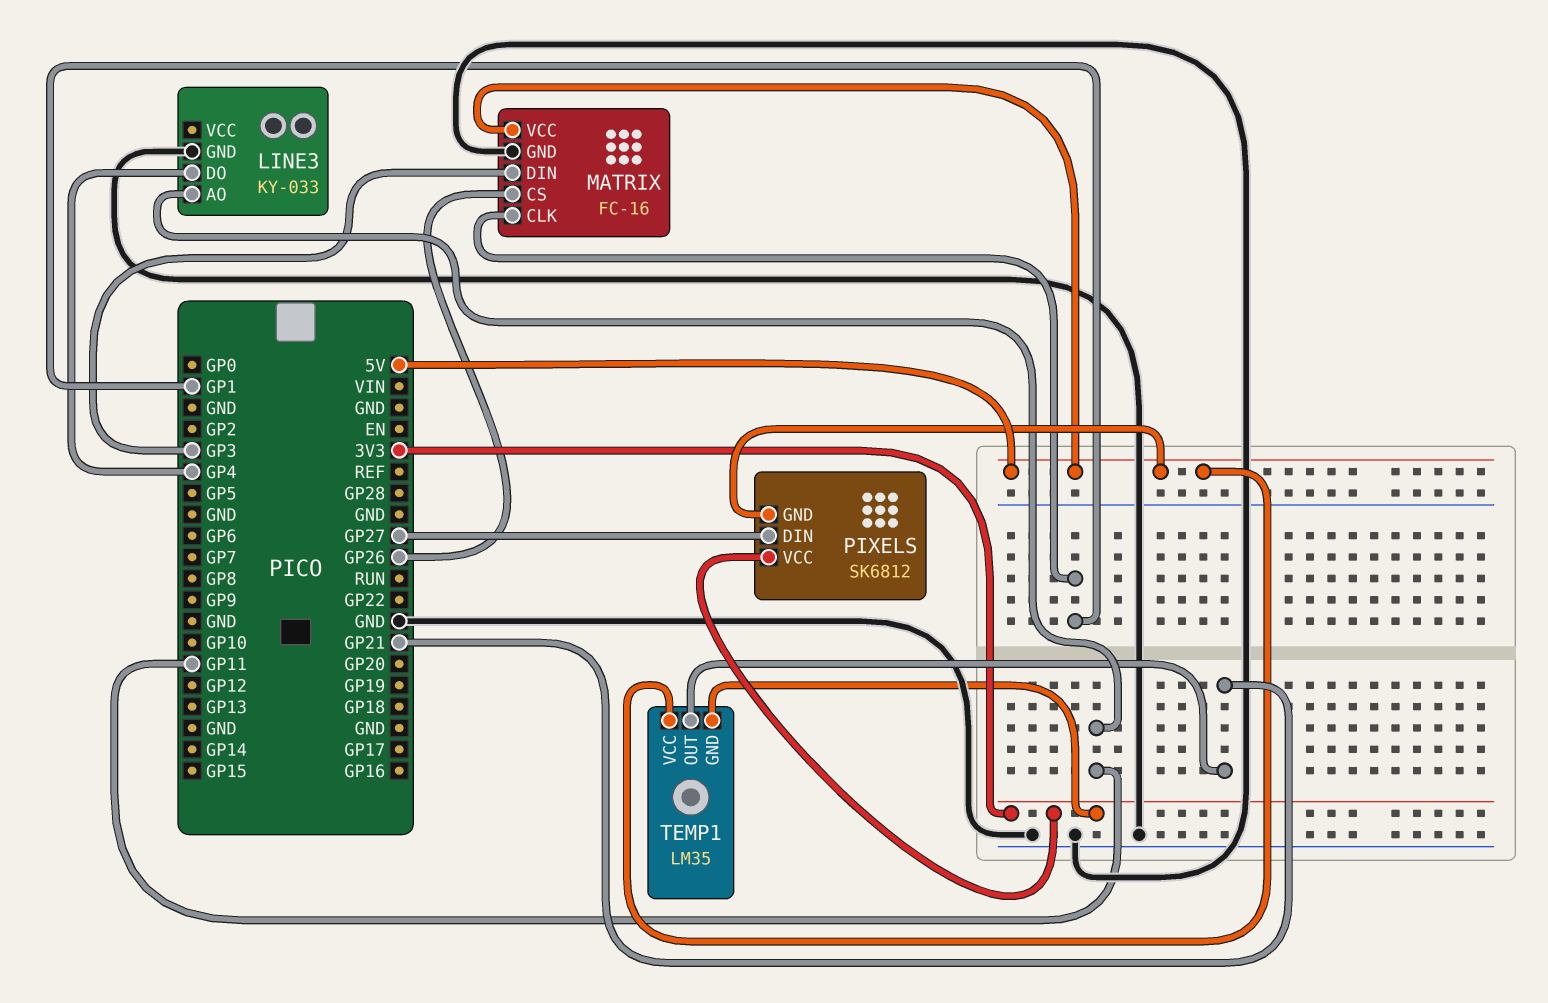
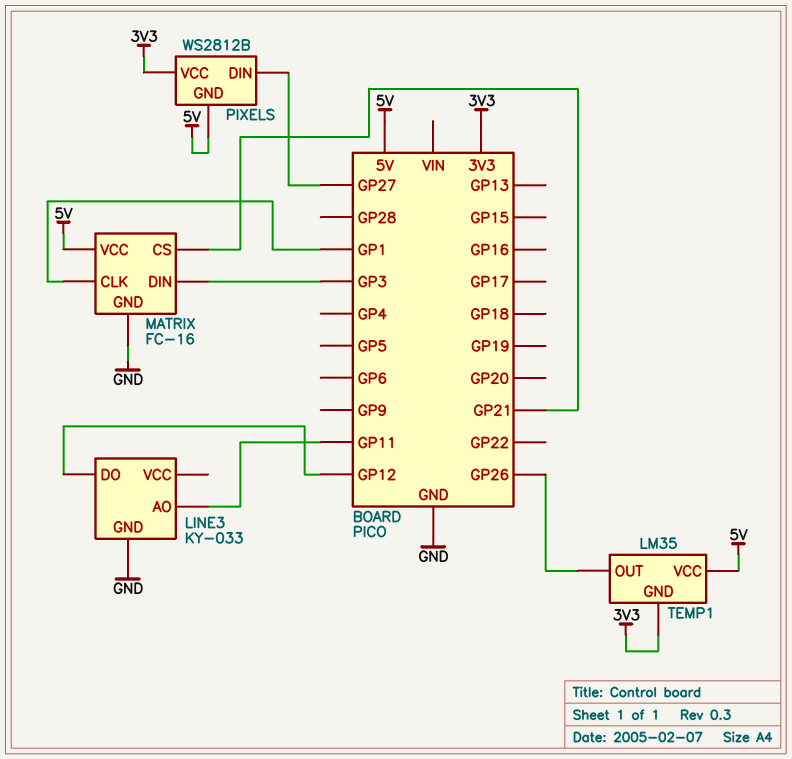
LINE3 pin DO: GP4 -> GP12
MATRIX pin CS: GP26 -> GP21
PIXELS: SK6812 -> WS2812B
TEMP1 pin OUT: GP21 -> GP26

